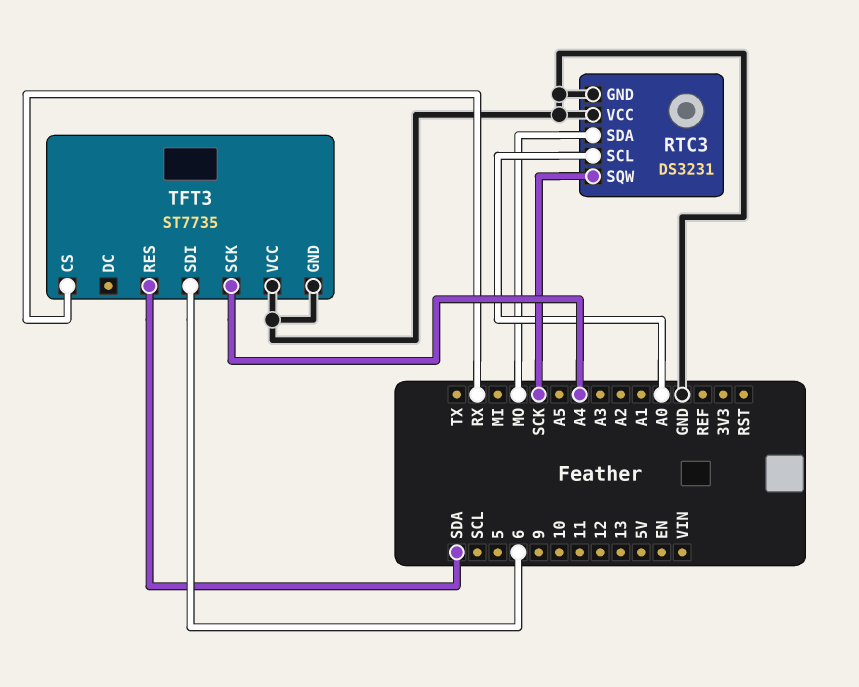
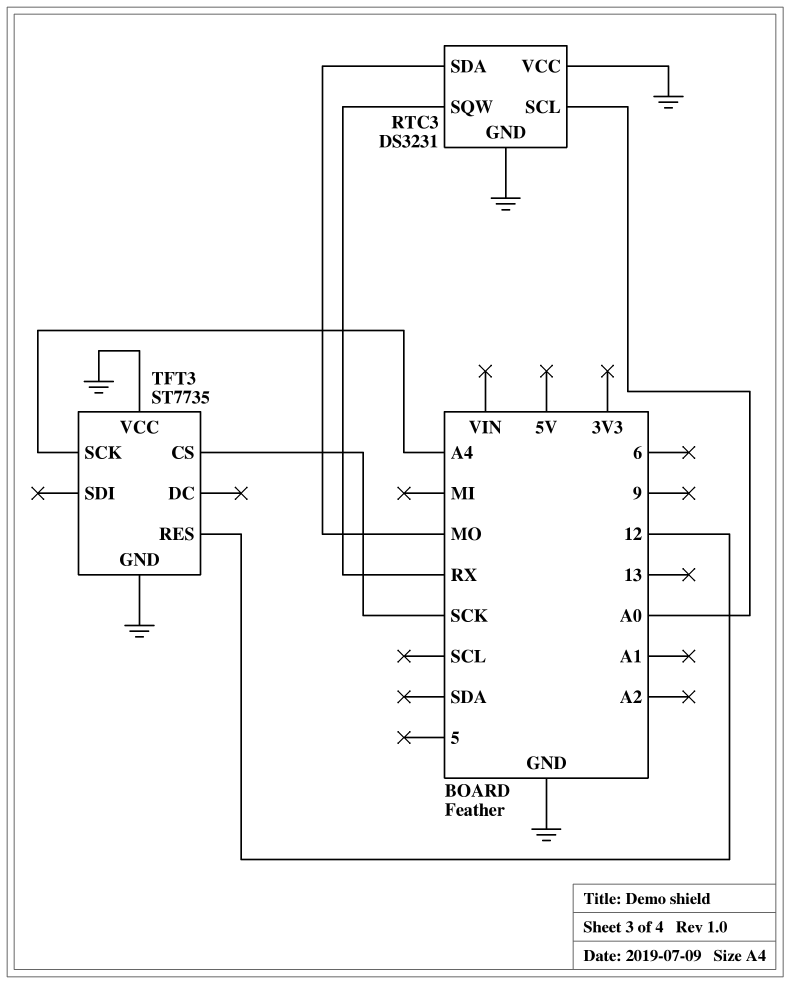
RTC3 pin SQW: SCK -> RX
TFT3 pin CS: RX -> SCK
TFT3 pin RES: SDA -> 12
TFT3 pin SDI: 6 -> none

